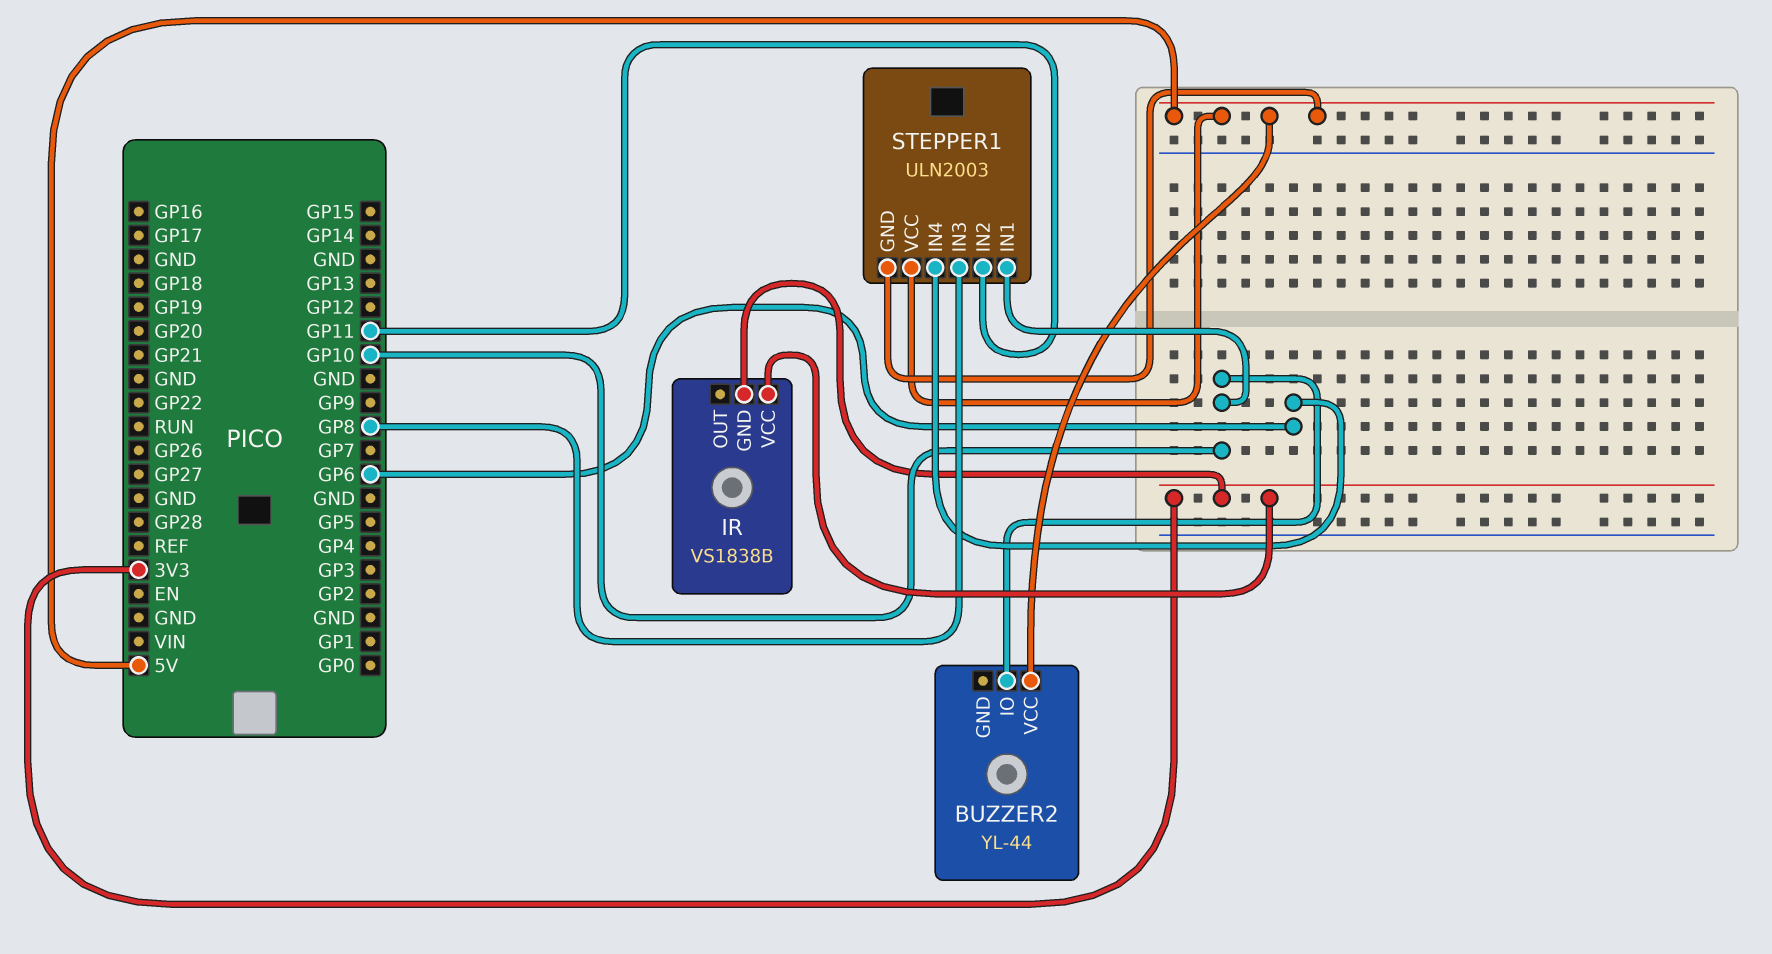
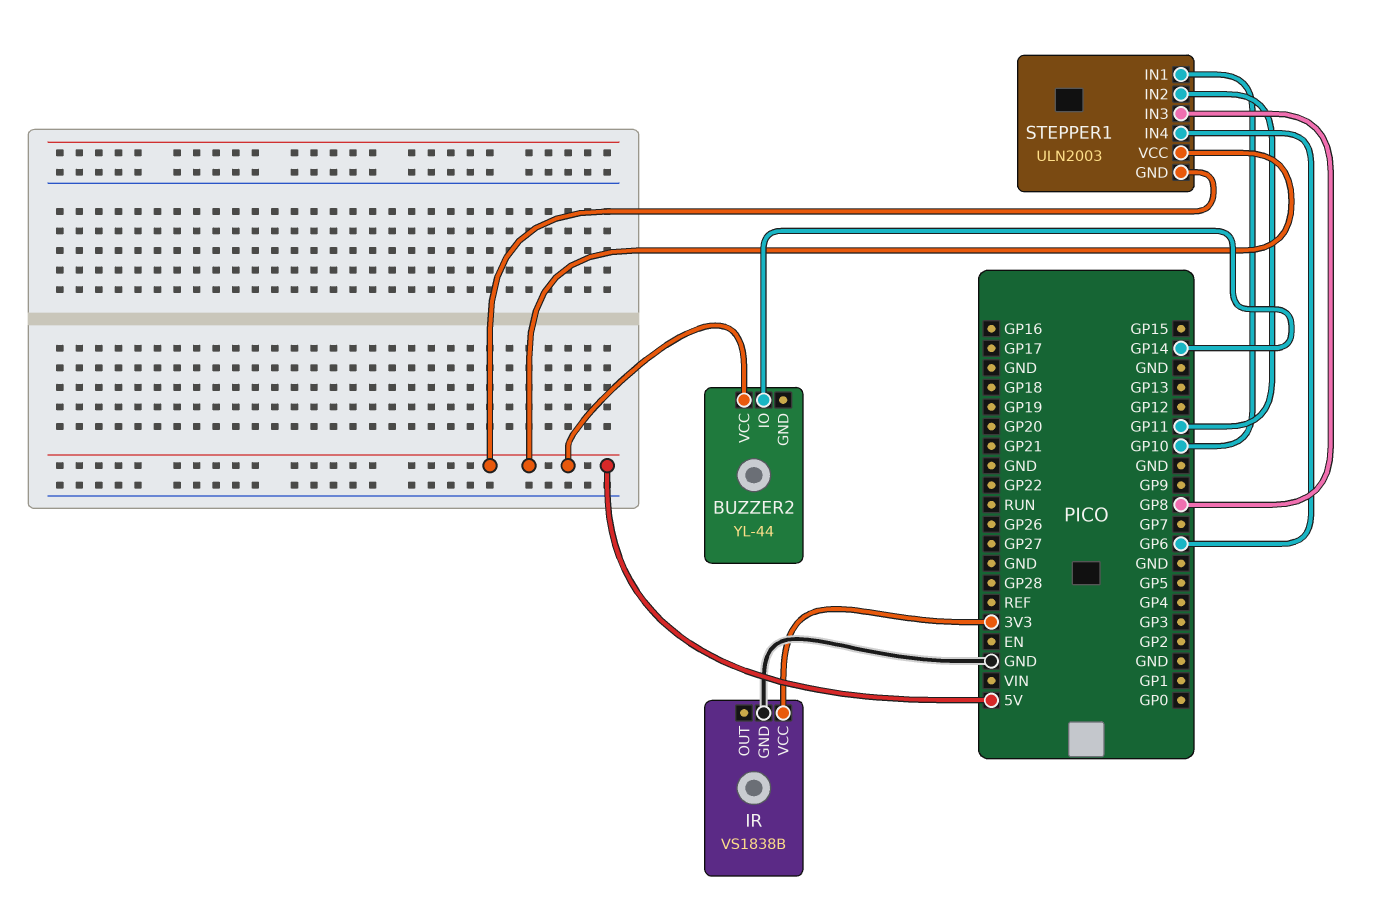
BUZZER2 pin IO: GP10 -> GP14
IR pin GND: 3V3 -> GND

